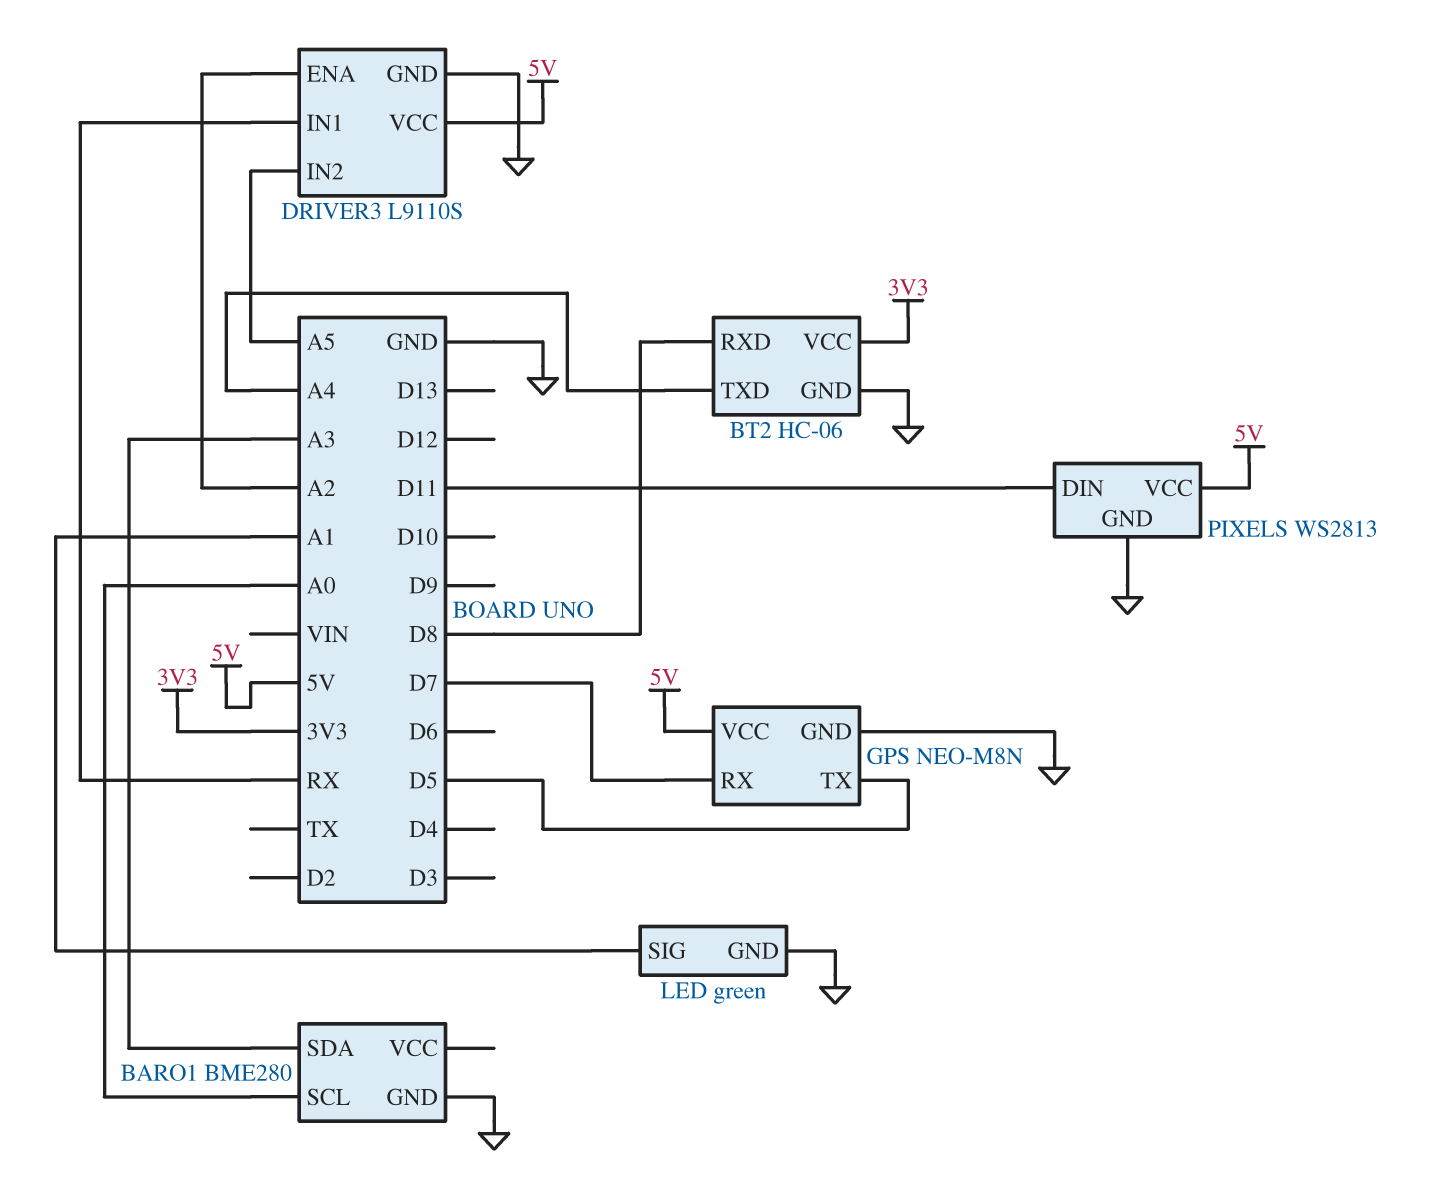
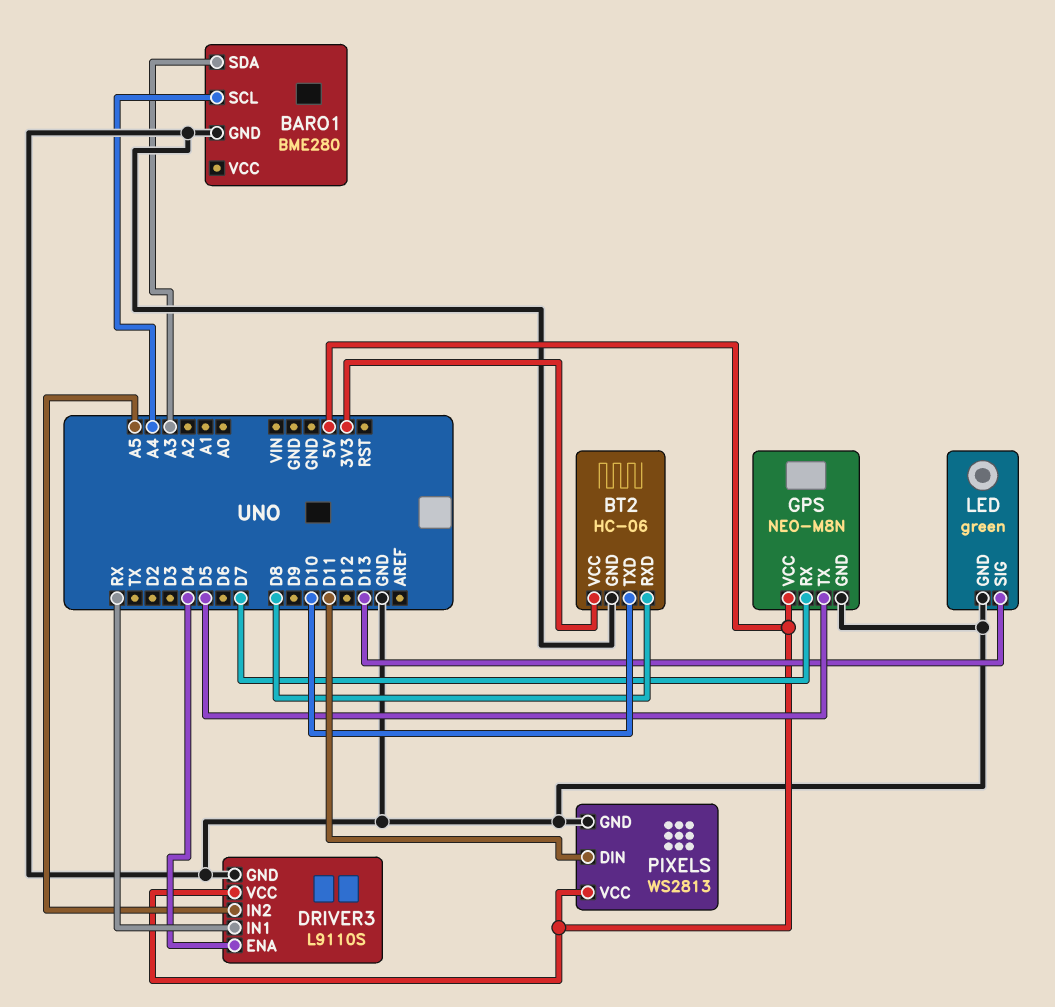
BARO1 pin SCL: A0 -> A4
BT2 pin TXD: A4 -> D10
DRIVER3 pin ENA: A2 -> D4
LED pin SIG: A1 -> D13

